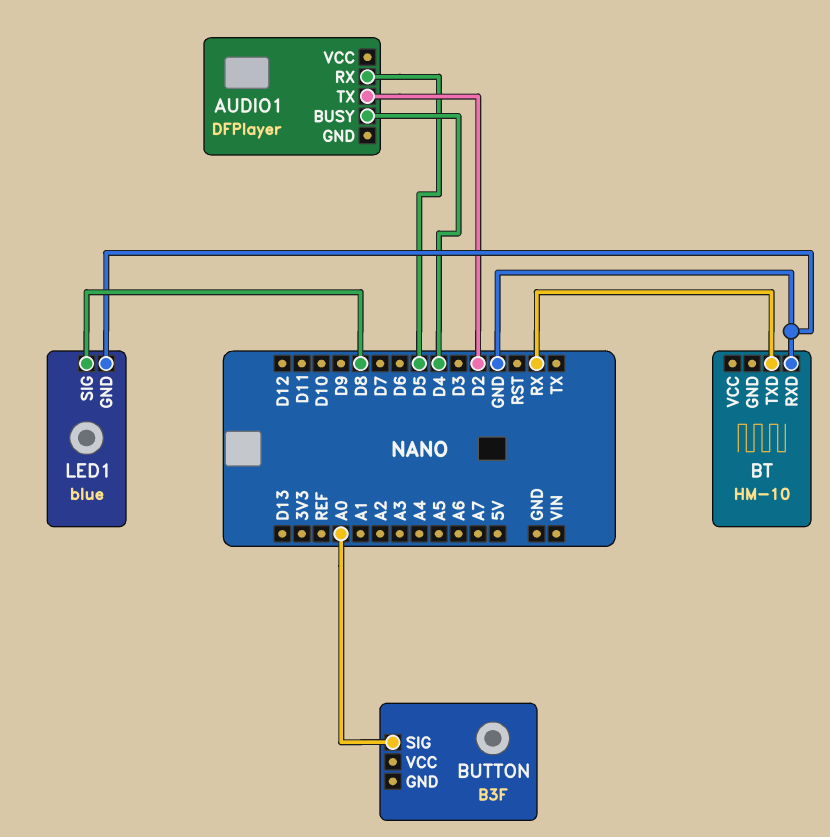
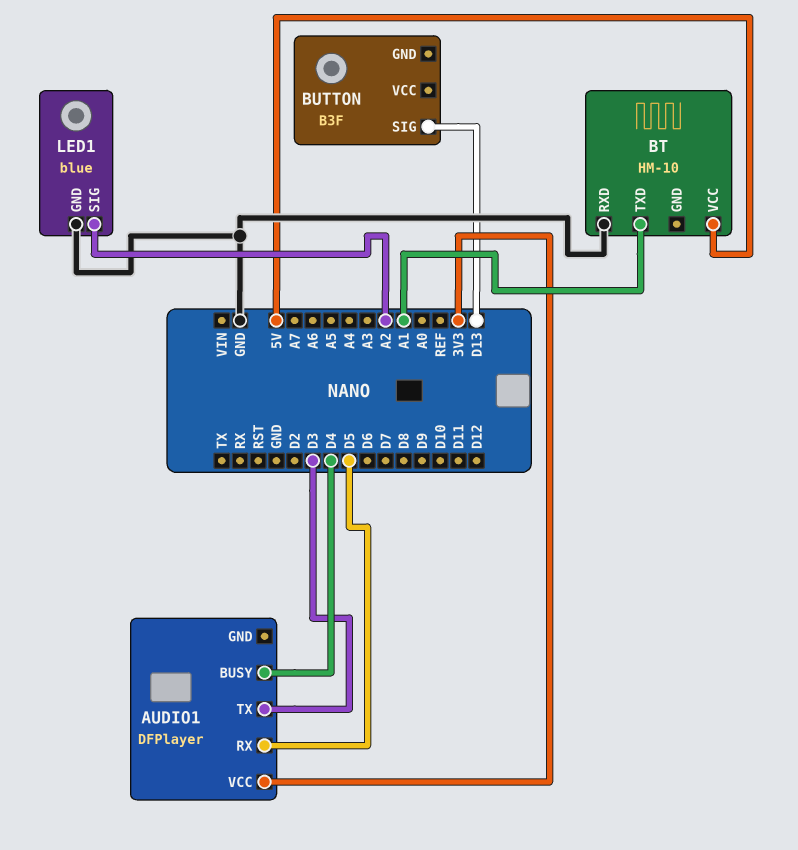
AUDIO1 pin TX: D2 -> D3
AUDIO1 pin VCC: none -> 3V3
BT pin TXD: RX -> A1
BT pin VCC: none -> 5V
BUTTON pin SIG: A0 -> D13
LED1 pin SIG: D8 -> A2

